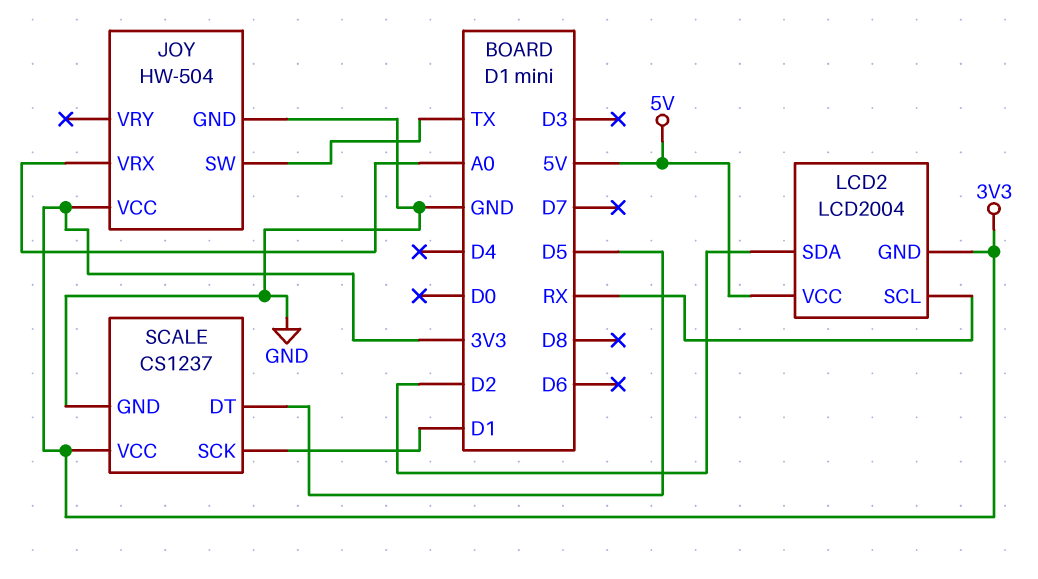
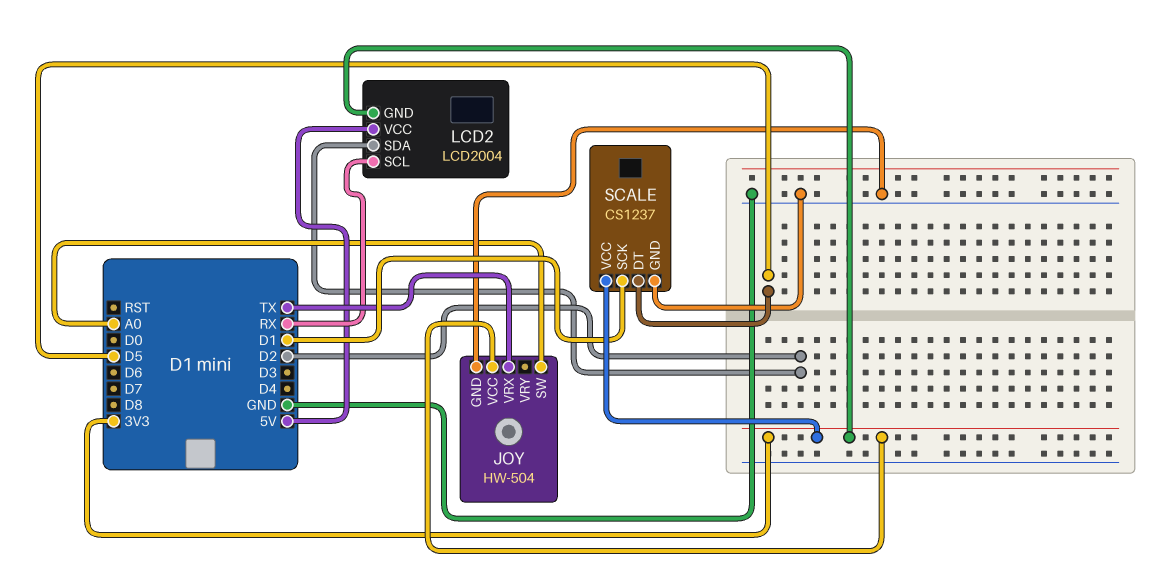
JOY pin SW: TX -> A0
JOY pin VRX: A0 -> TX

